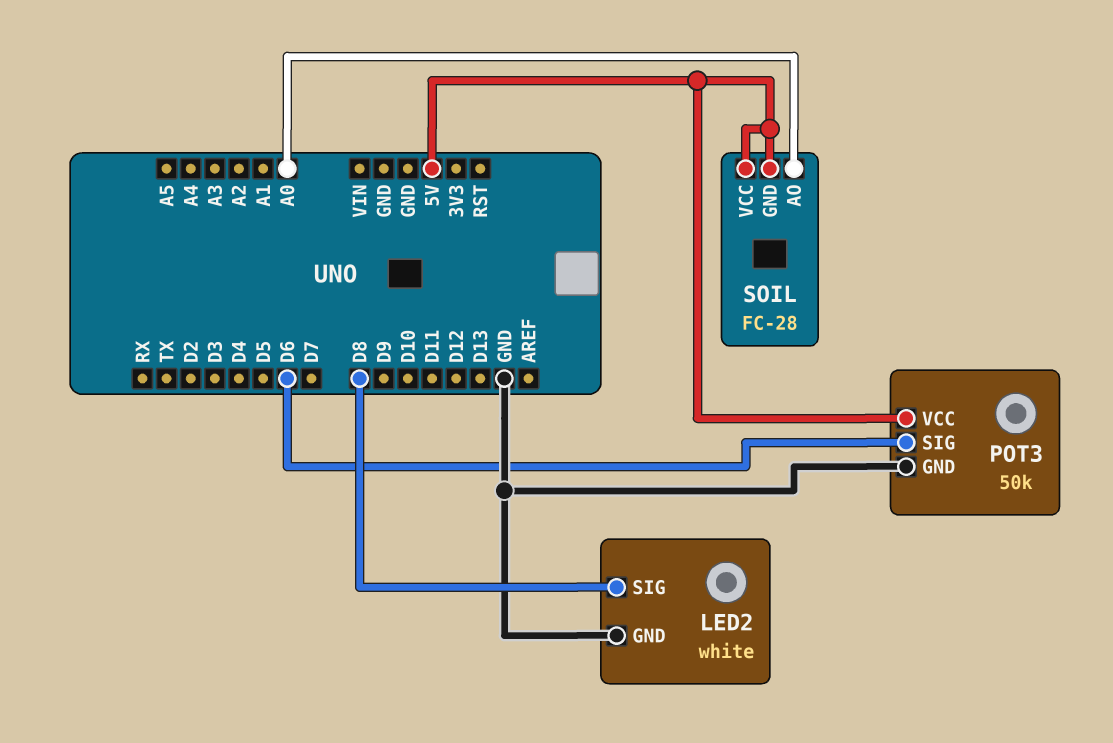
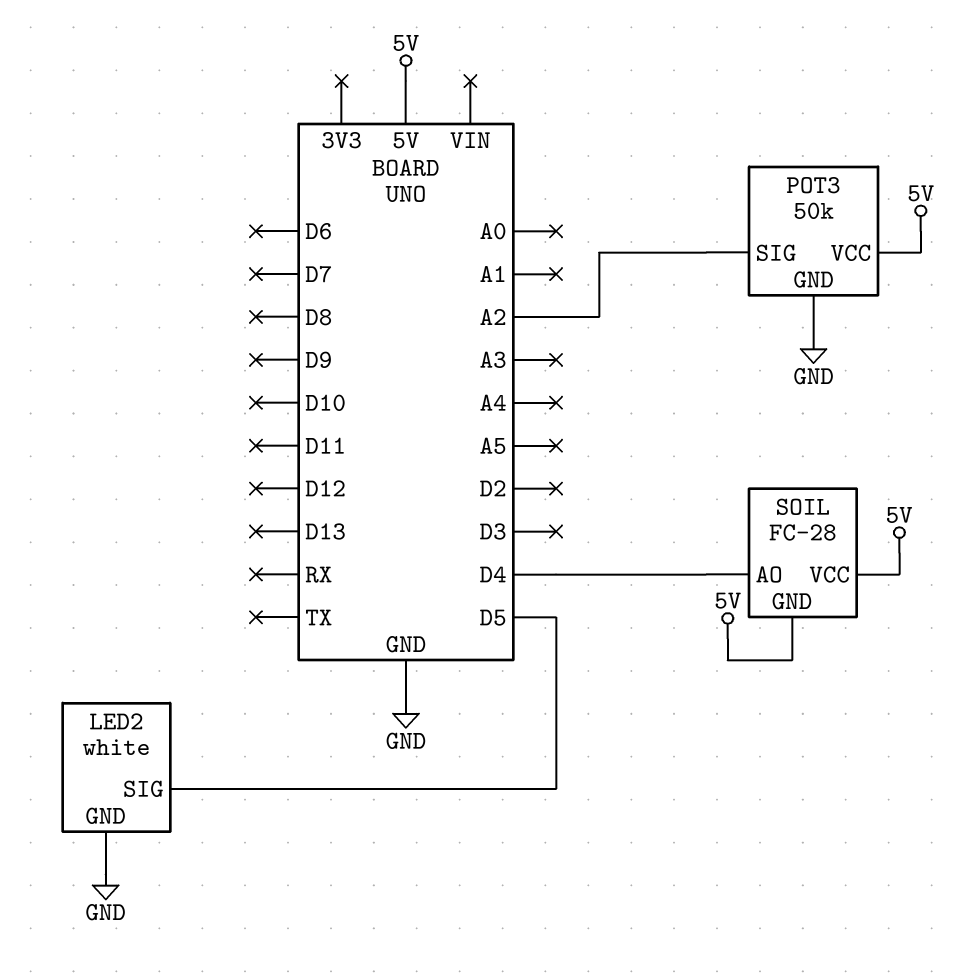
LED2 pin SIG: D8 -> D5
POT3 pin SIG: D6 -> A2
SOIL pin AO: A0 -> D4

